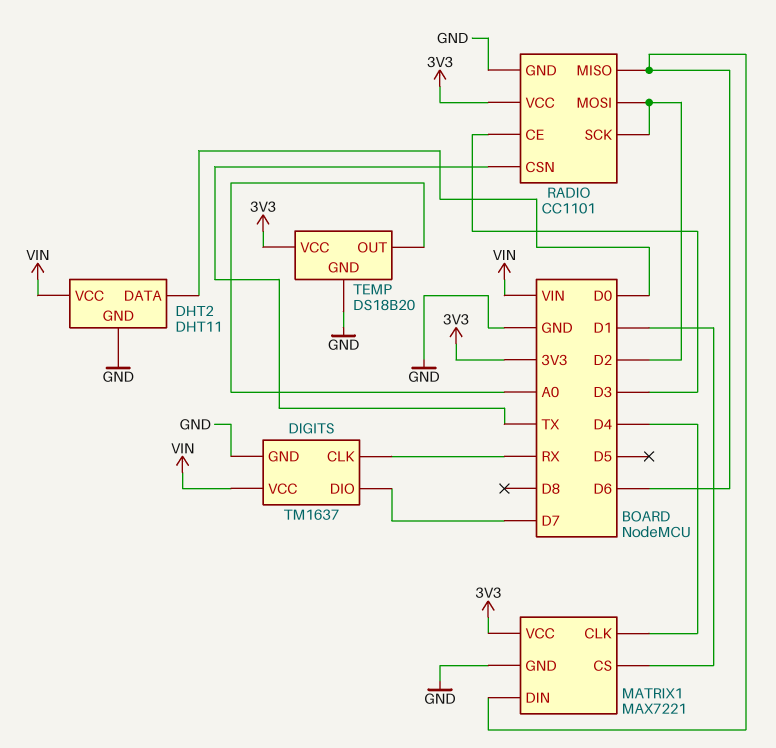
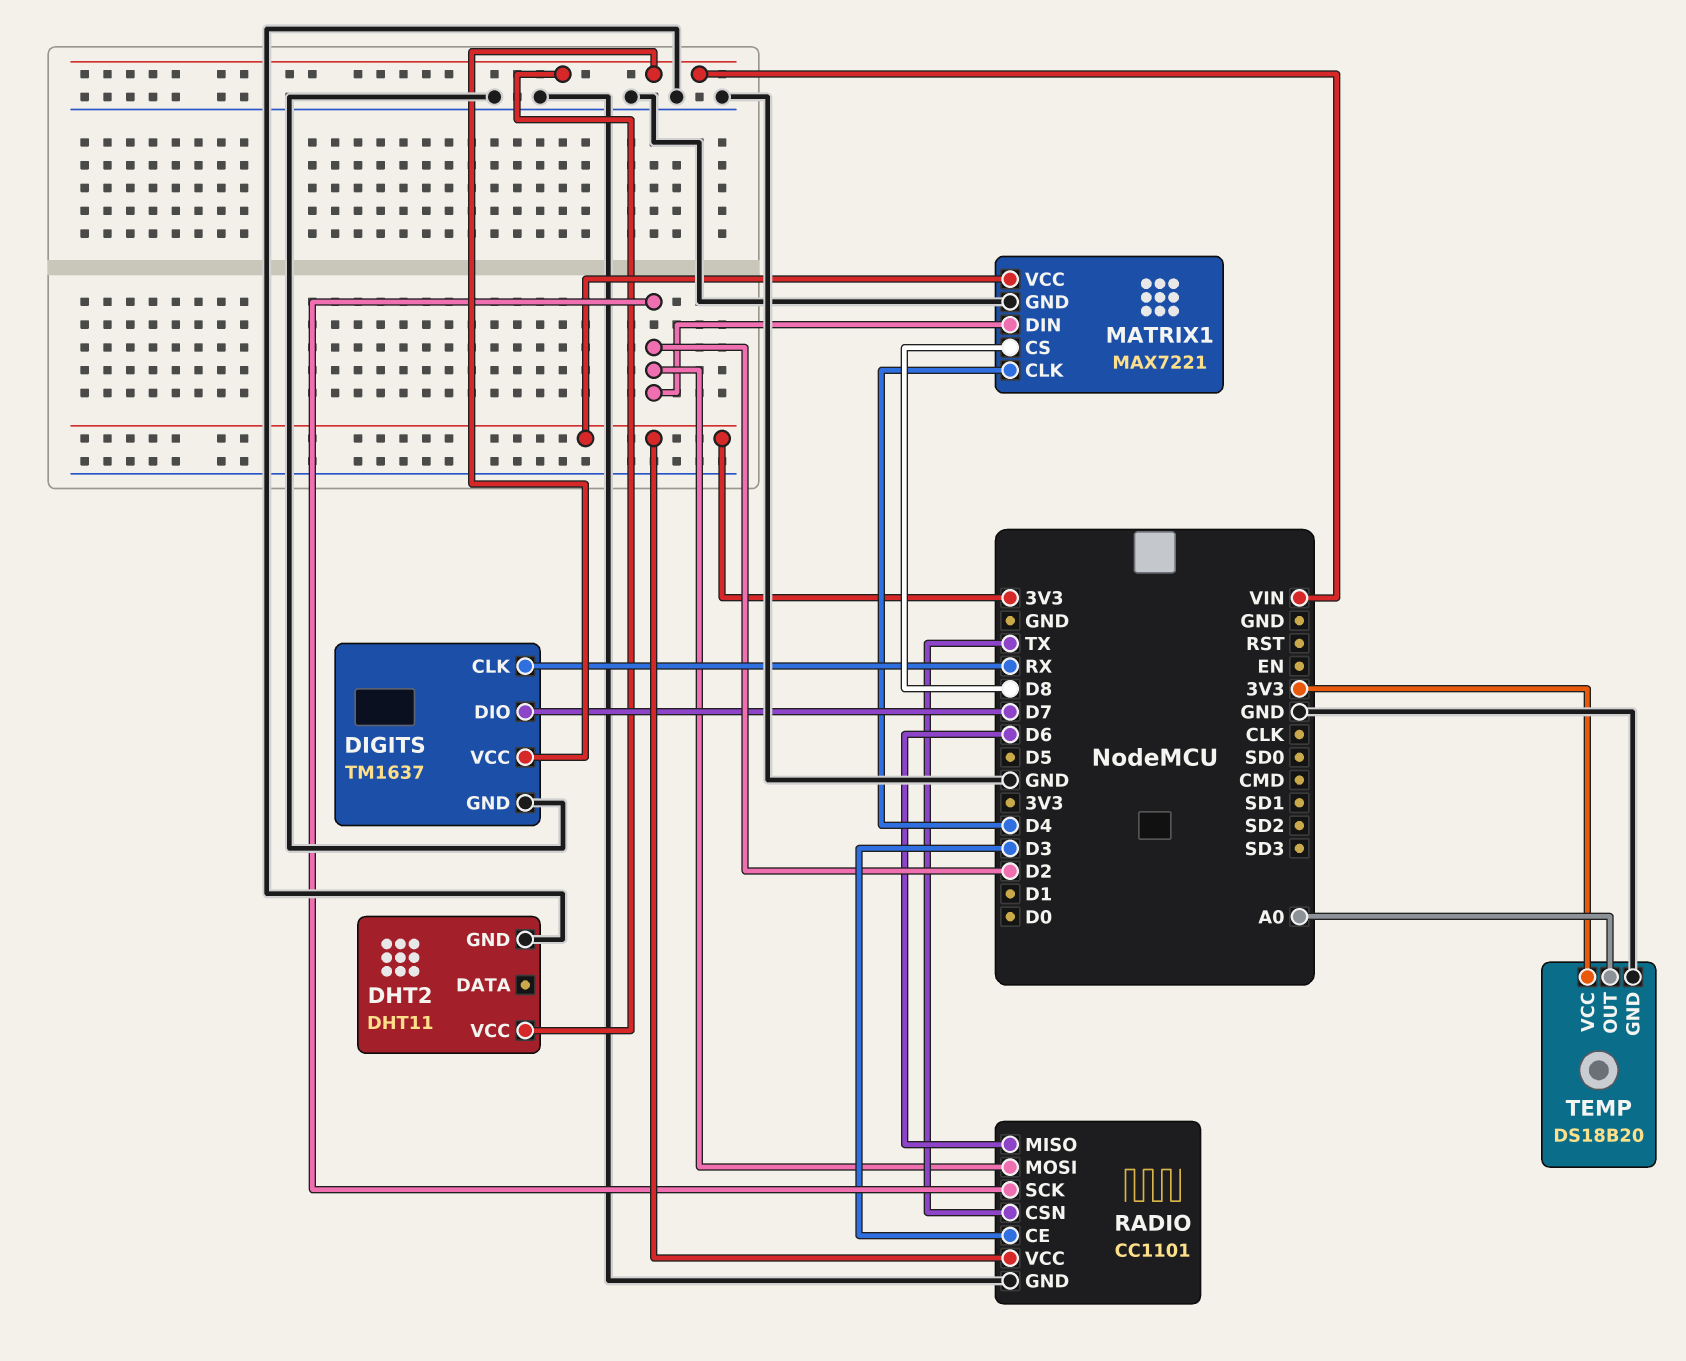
DHT2 pin DATA: D0 -> none
MATRIX1 pin CS: D1 -> D8
MATRIX1 pin DIN: D6 -> D2

